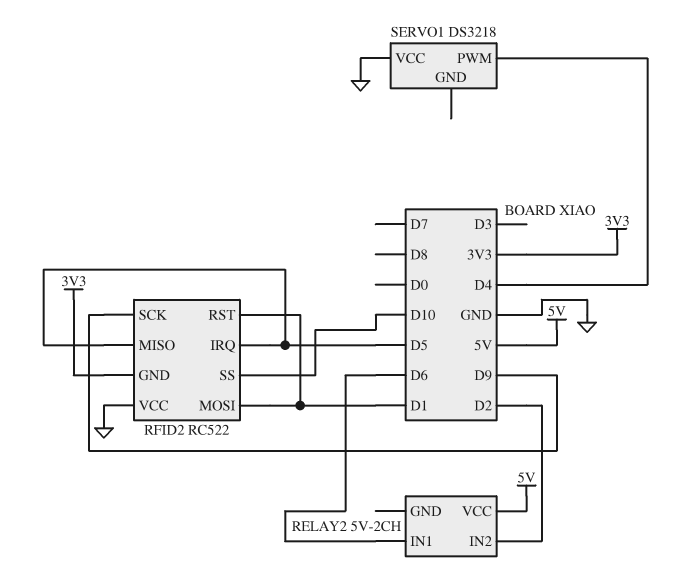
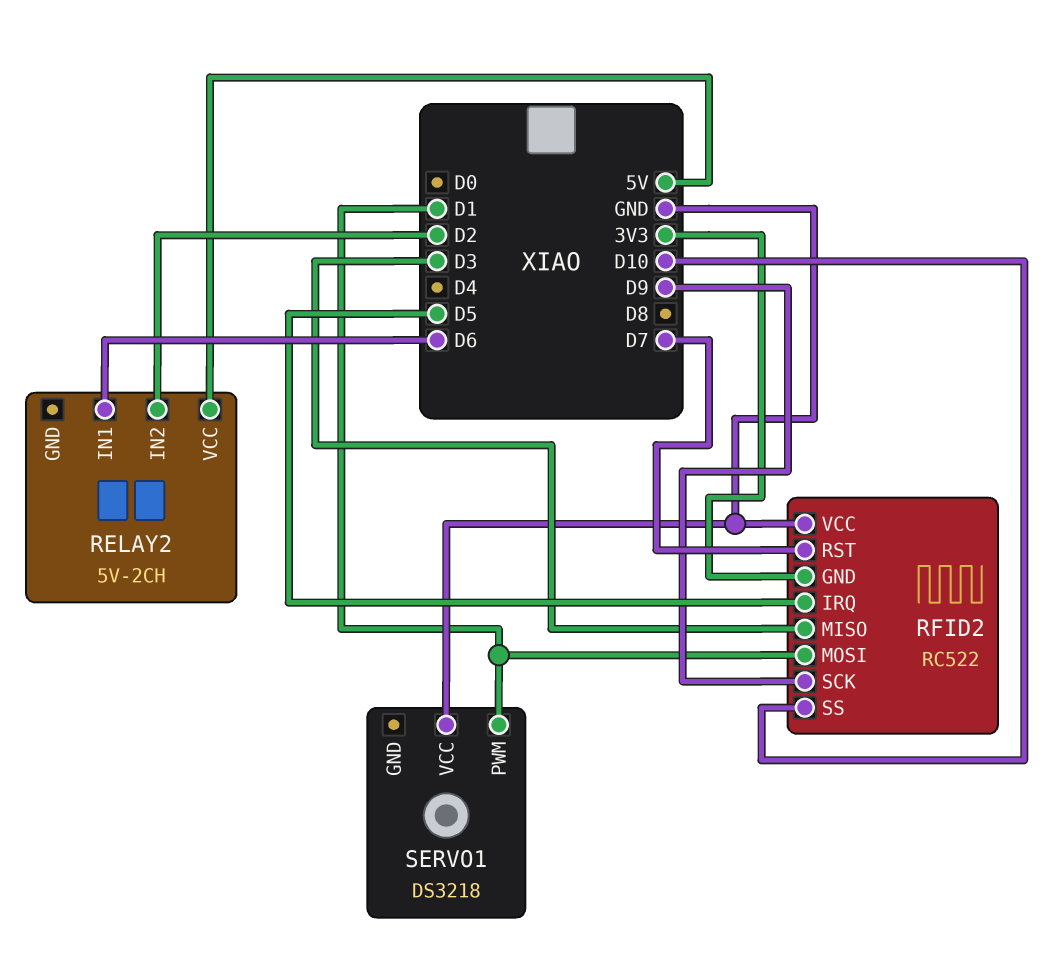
RFID2 pin MISO: D5 -> D3
RFID2 pin RST: D1 -> D7
SERVO1 pin PWM: D4 -> D1

